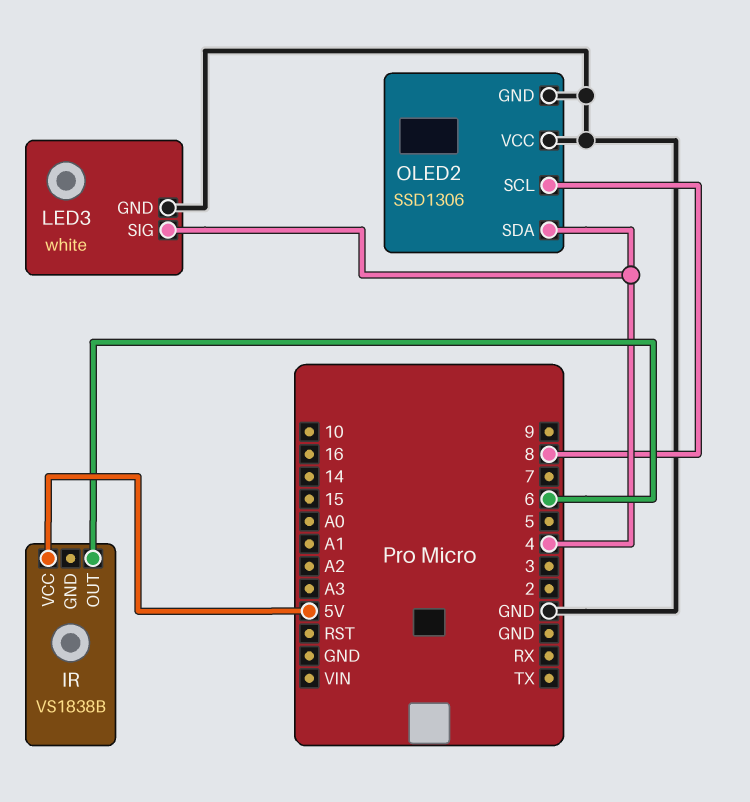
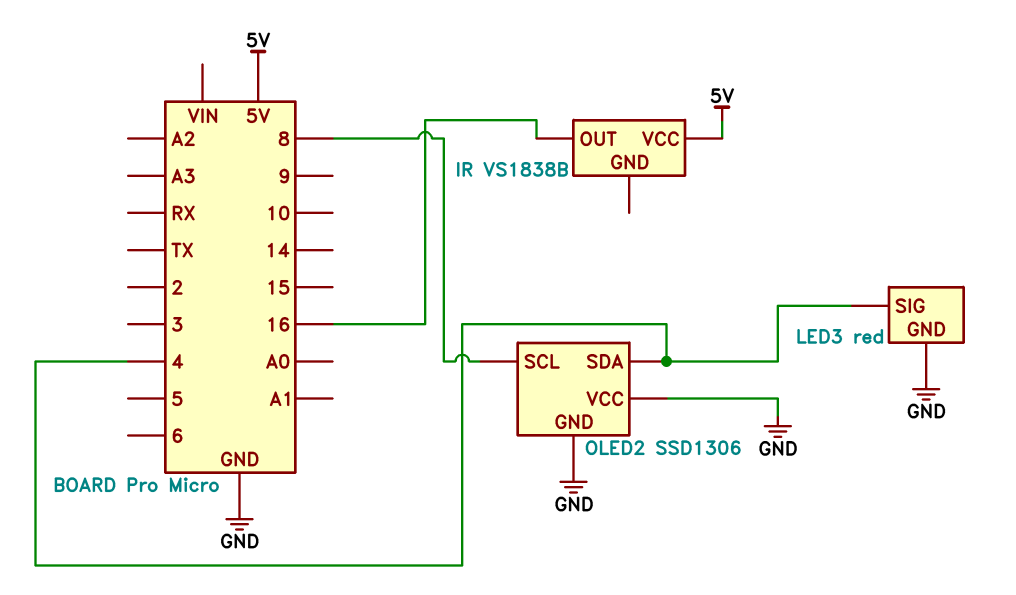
IR pin OUT: 6 -> 16
LED3: white -> red

